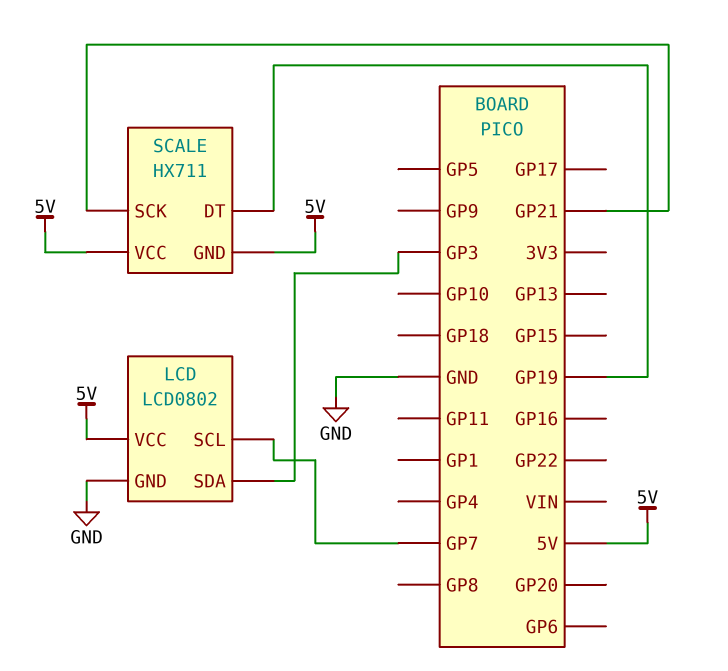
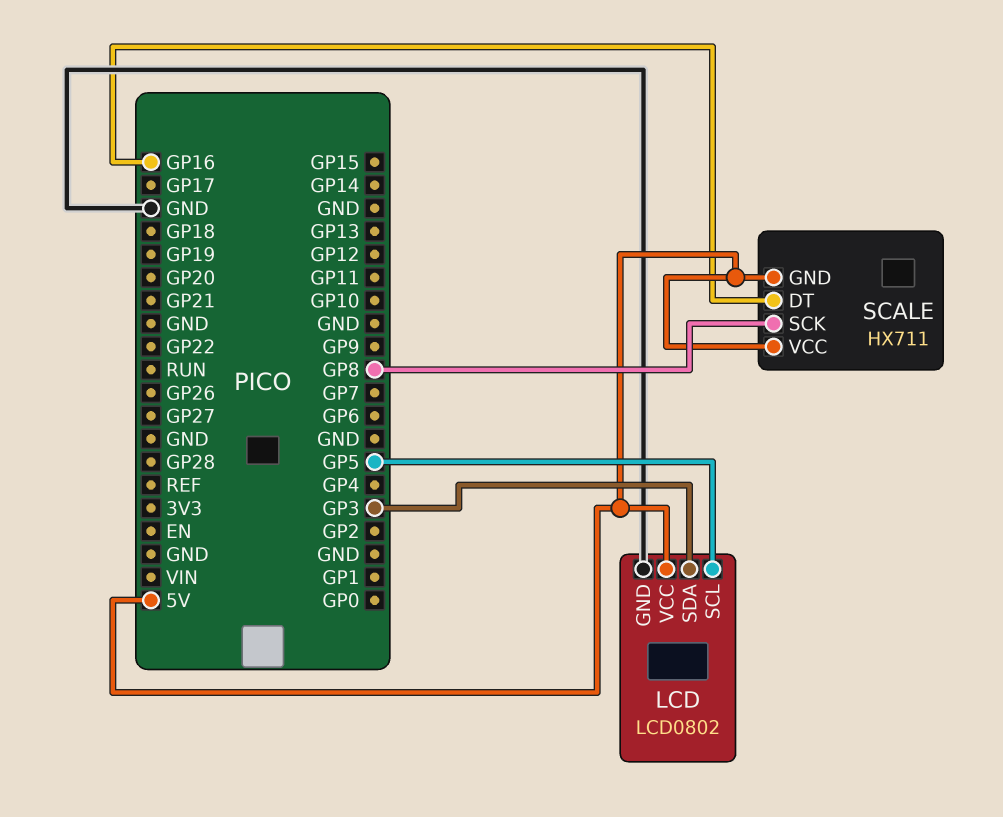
LCD pin SCL: GP7 -> GP5
SCALE pin DT: GP19 -> GP16
SCALE pin SCK: GP21 -> GP8

